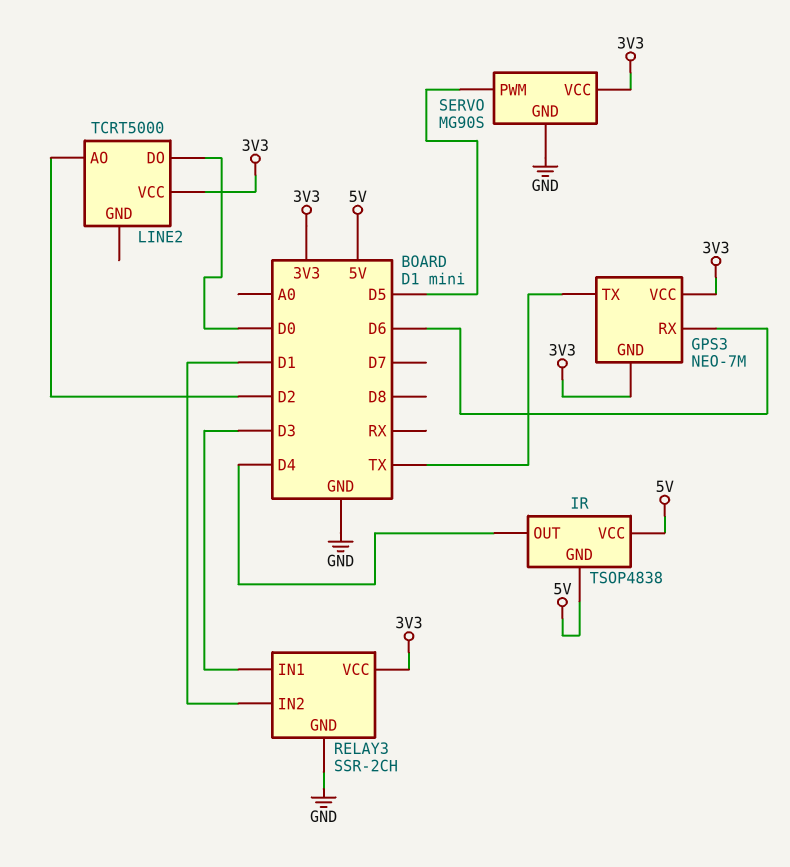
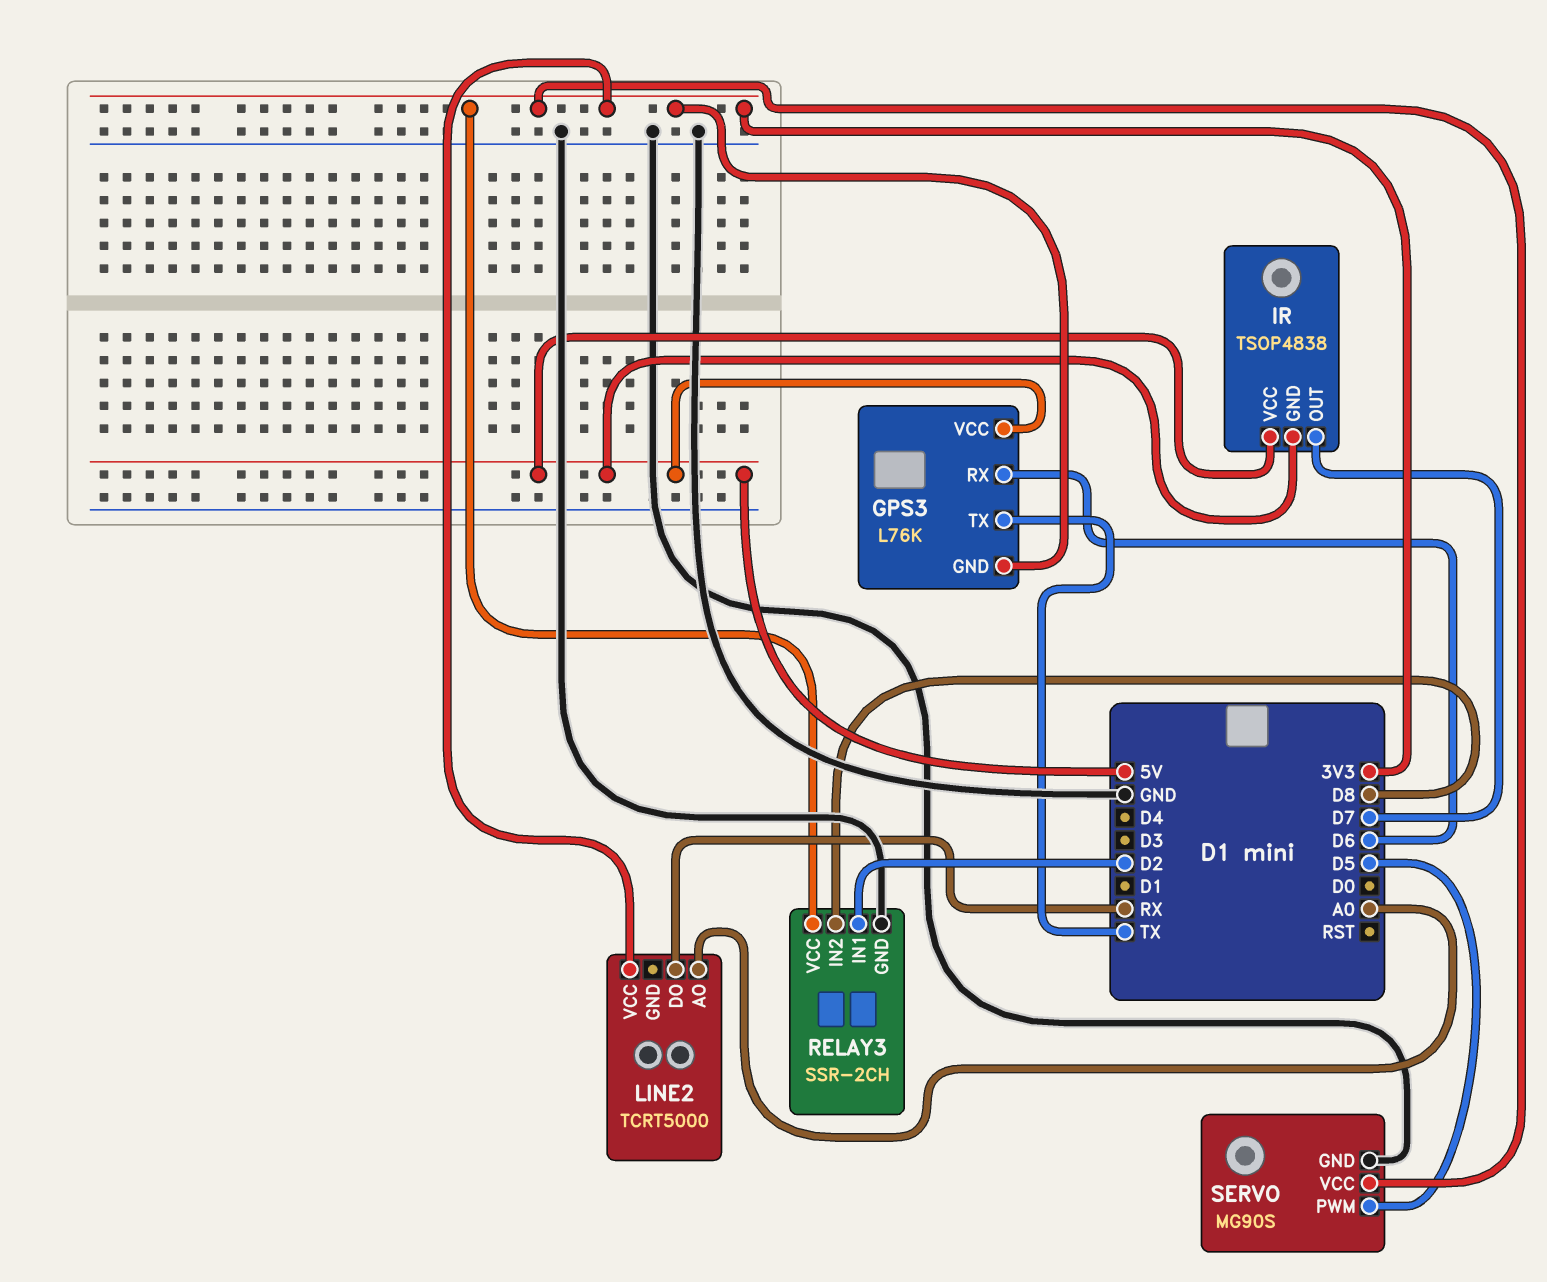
GPS3: NEO-7M -> L76K
GPS3 pin VCC: 3V3 -> 5V
IR pin OUT: D4 -> D7
LINE2 pin AO: D2 -> A0
LINE2 pin DO: D0 -> RX
RELAY3 pin IN1: D3 -> D2
RELAY3 pin IN2: D1 -> D8

